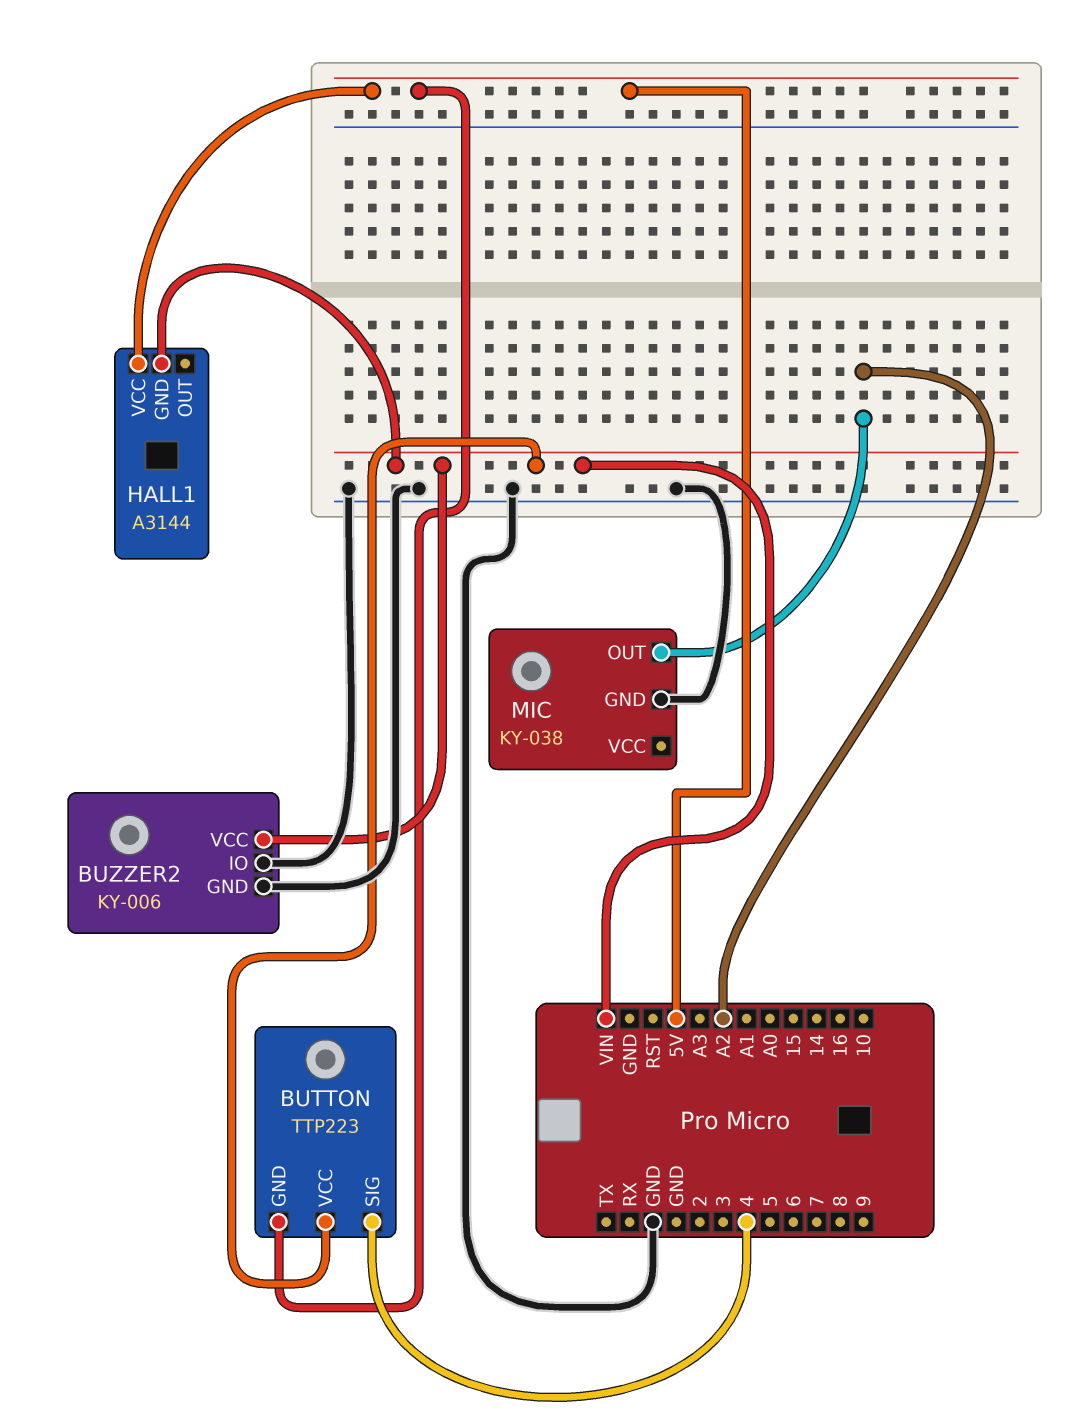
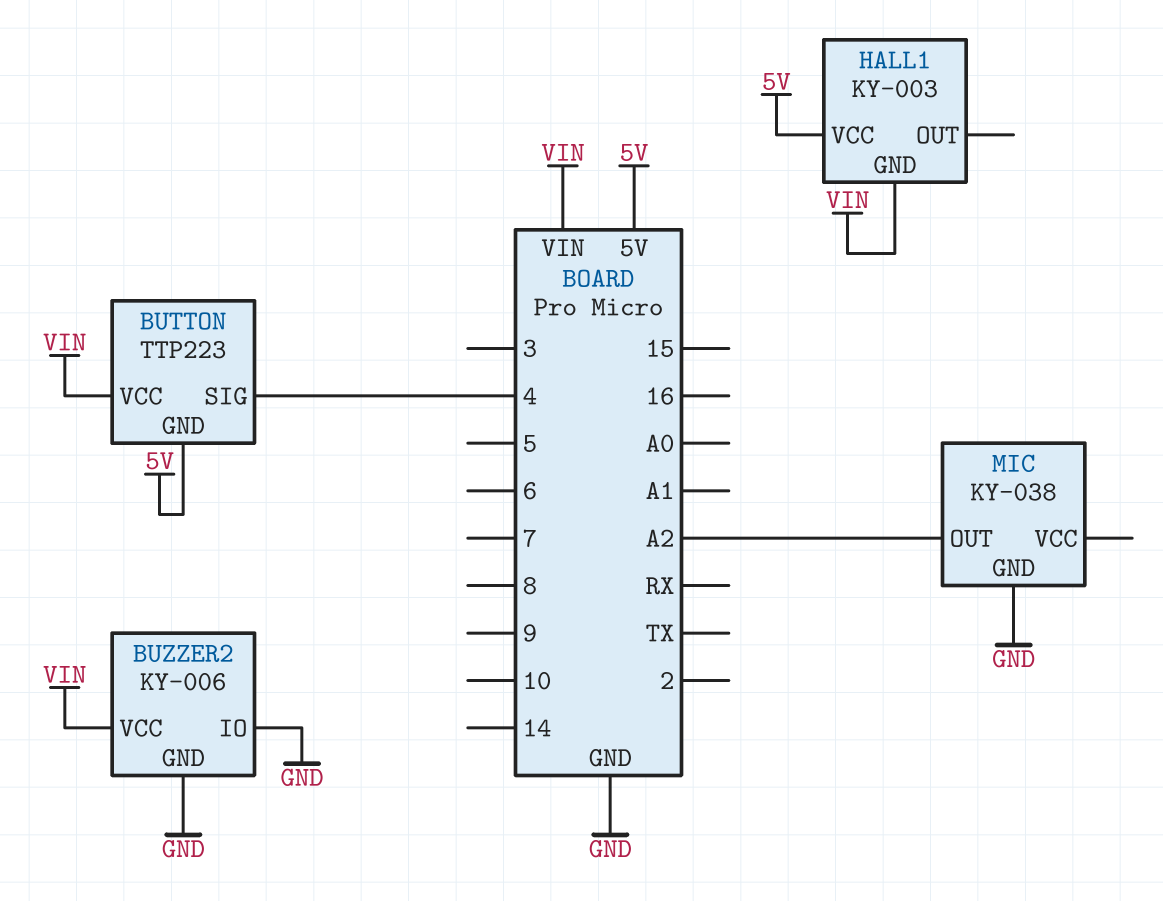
HALL1: A3144 -> KY-003

